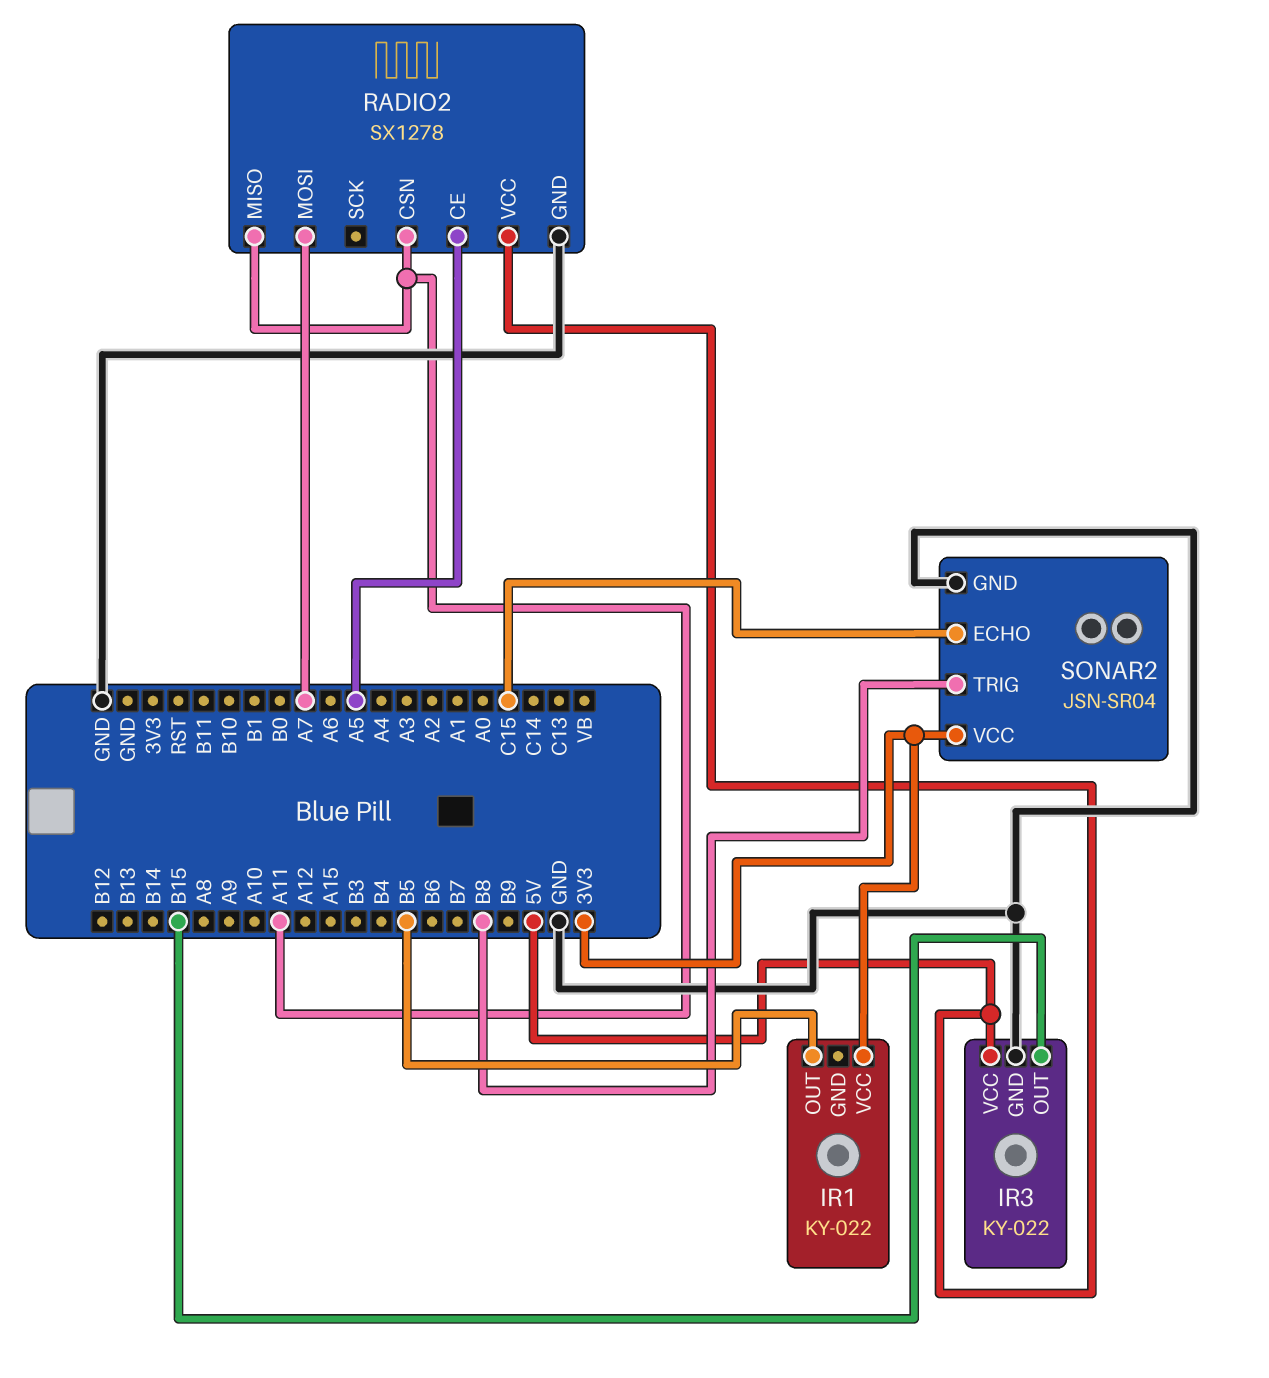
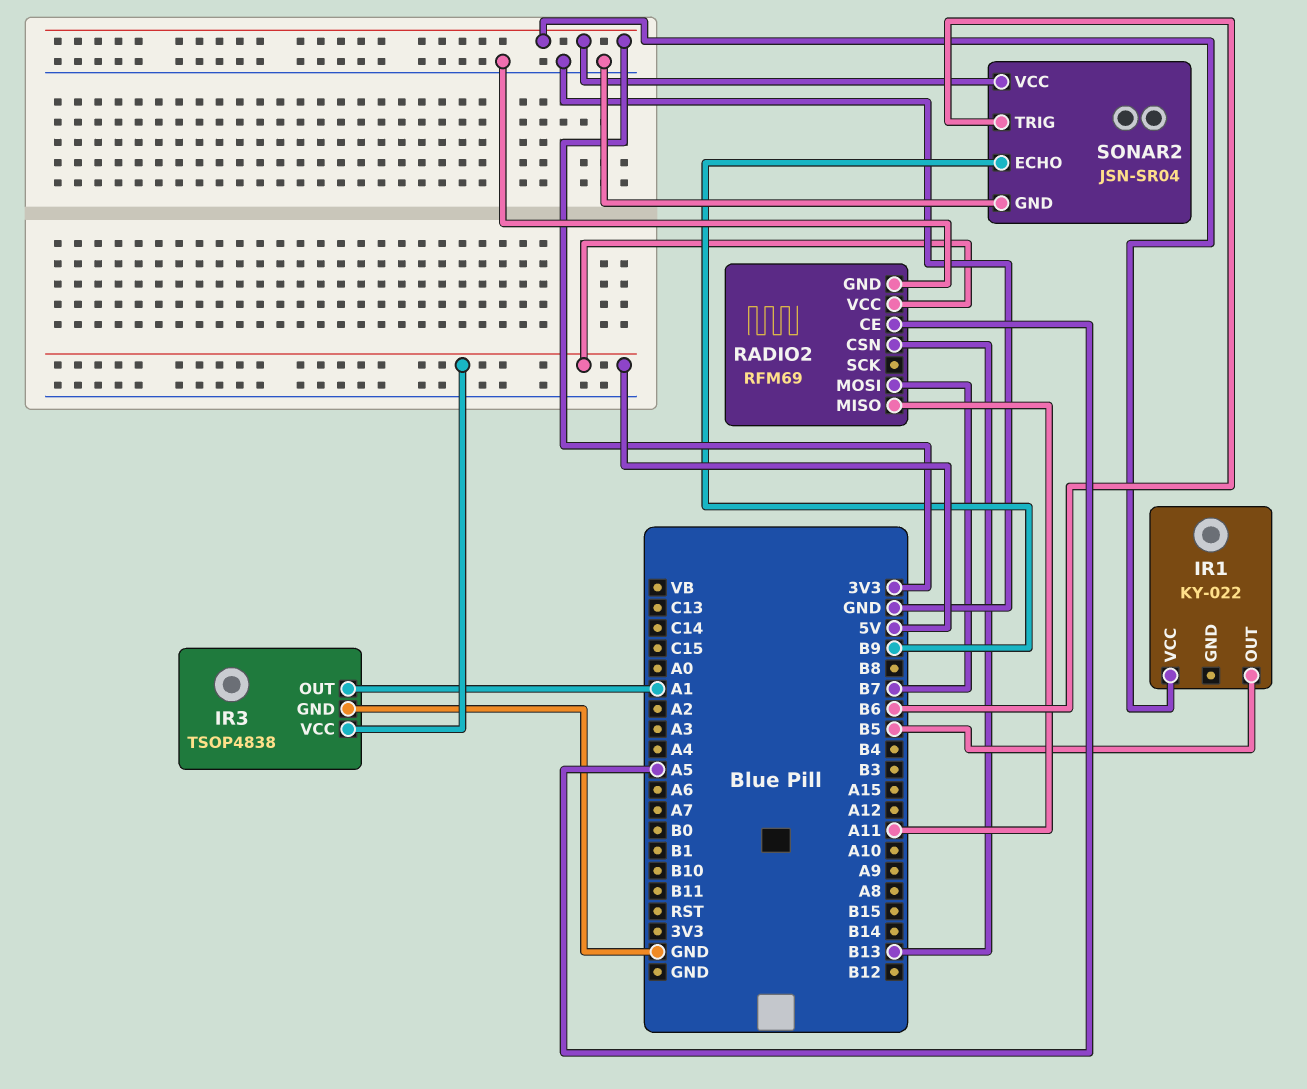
IR3: KY-022 -> TSOP4838
IR3 pin OUT: B15 -> A1
RADIO2: SX1278 -> RFM69
RADIO2 pin CSN: A11 -> B13
RADIO2 pin MOSI: A7 -> B7
SONAR2 pin ECHO: C15 -> B9
SONAR2 pin TRIG: B8 -> B6

